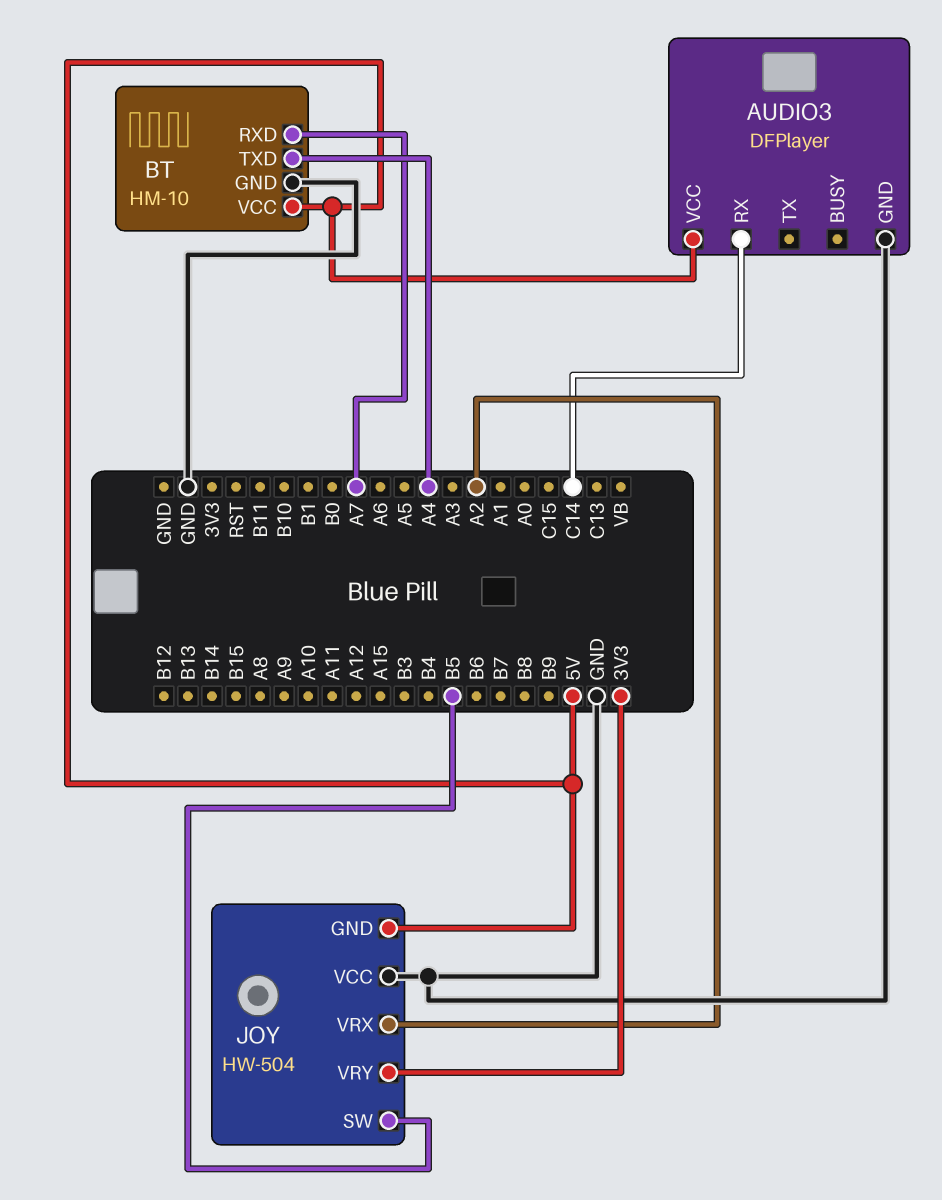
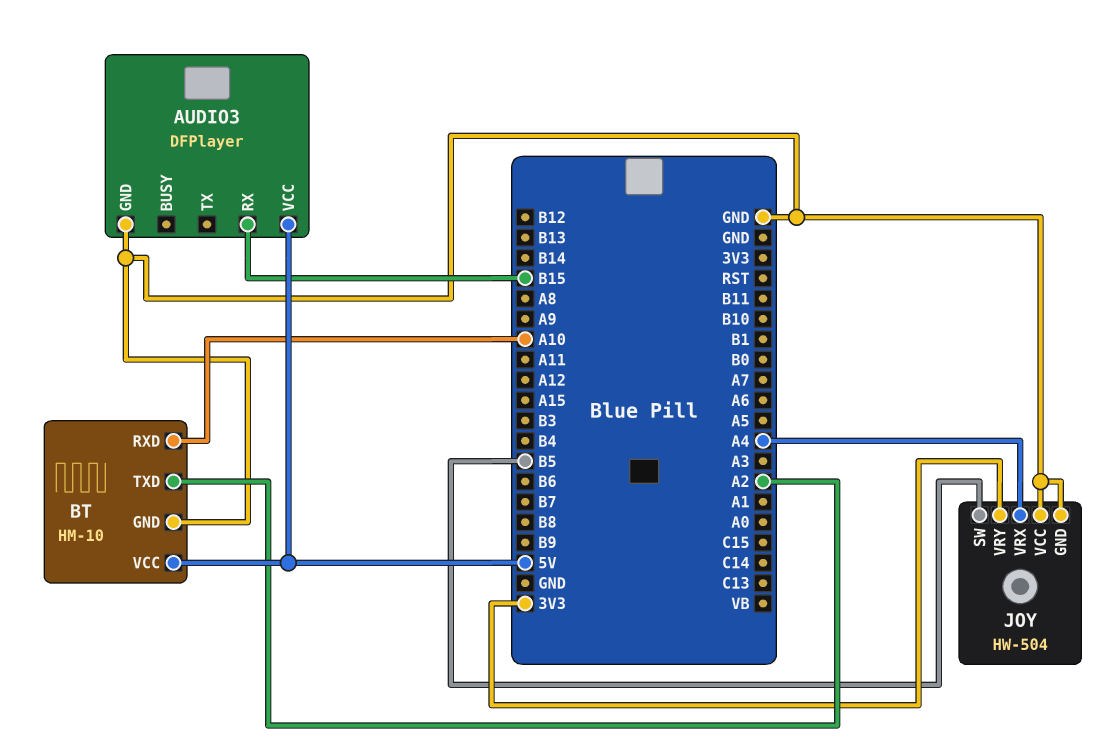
AUDIO3 pin RX: C14 -> B15
BT pin RXD: A7 -> A10
BT pin TXD: A4 -> A2
JOY pin GND: 5V -> GND
JOY pin VRX: A2 -> A4

